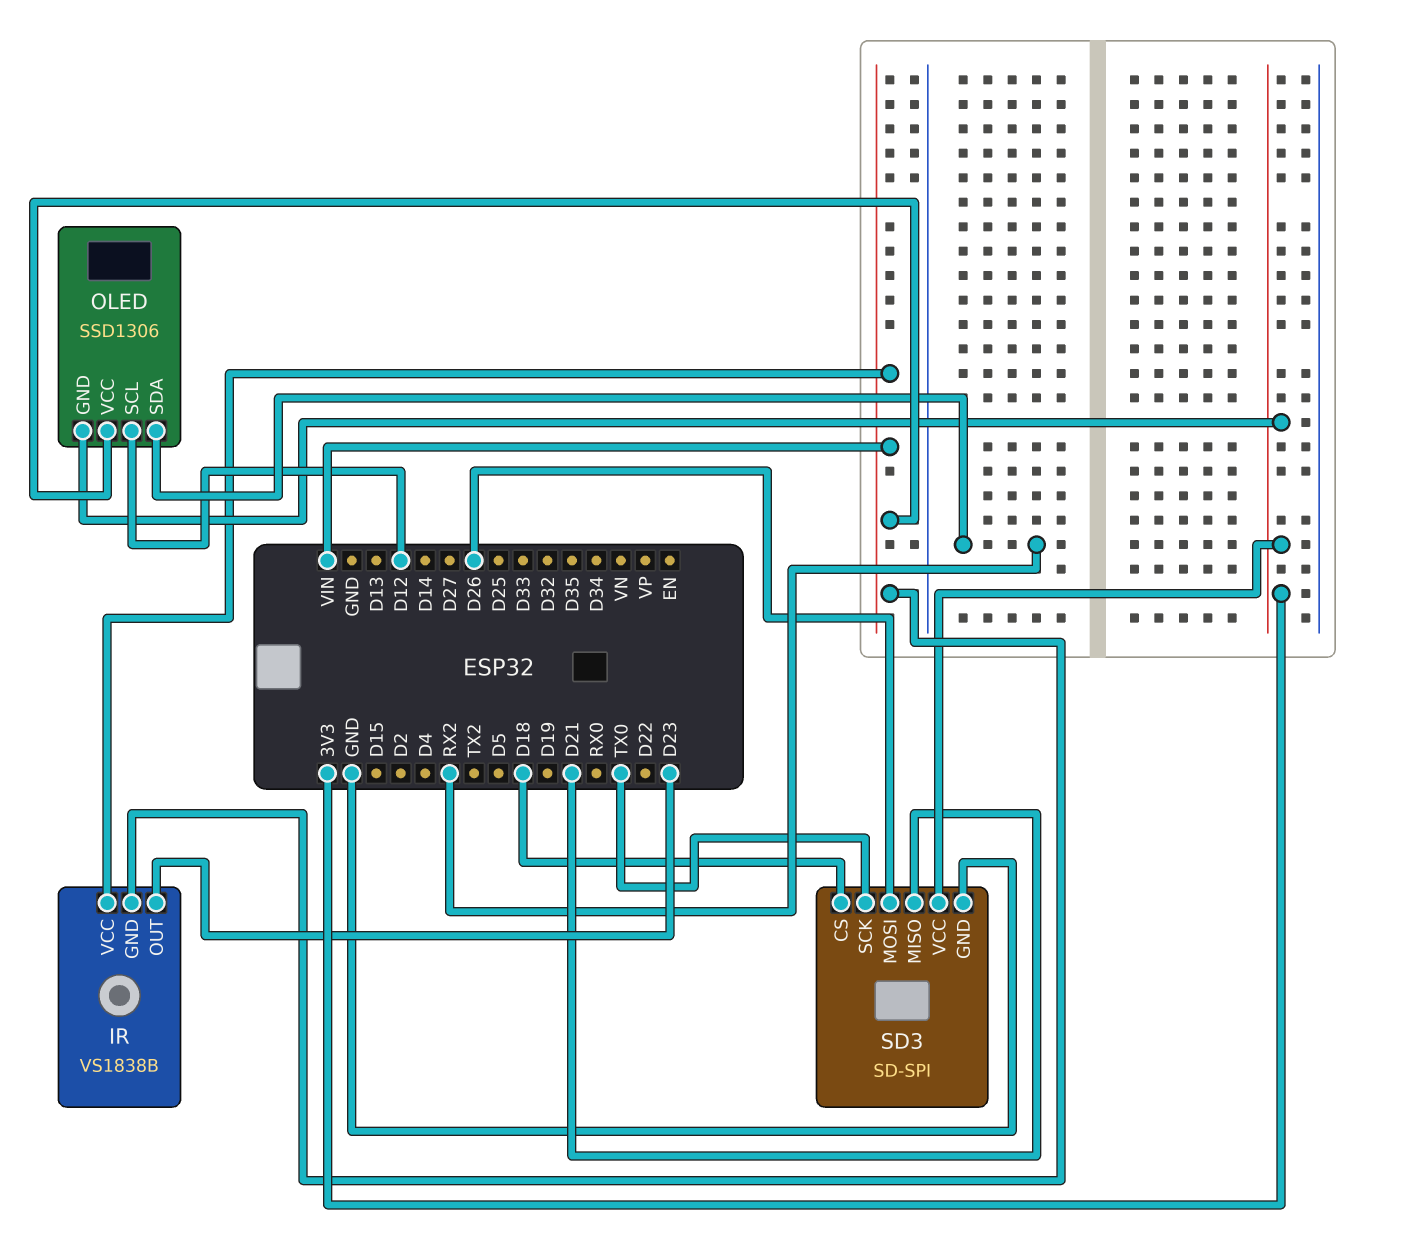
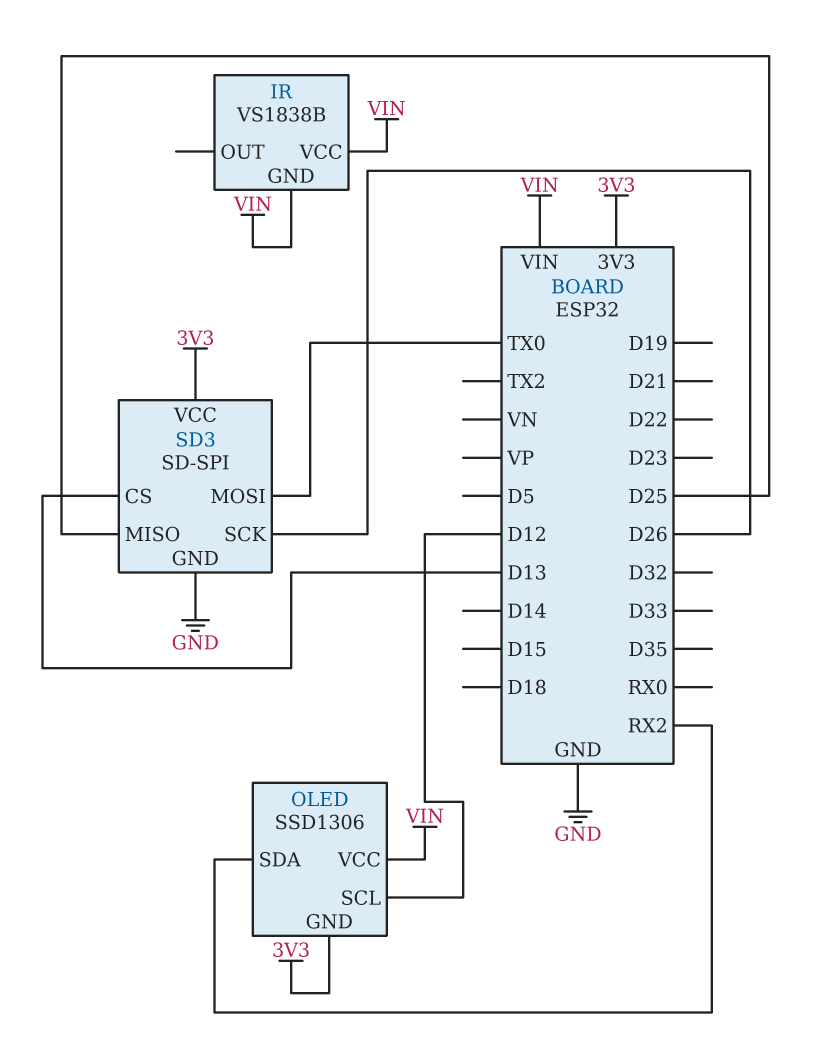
IR pin OUT: D23 -> none
SD3 pin CS: D18 -> D13
SD3 pin MISO: D21 -> D25
SD3 pin MOSI: D26 -> TX0
SD3 pin SCK: TX0 -> D26

